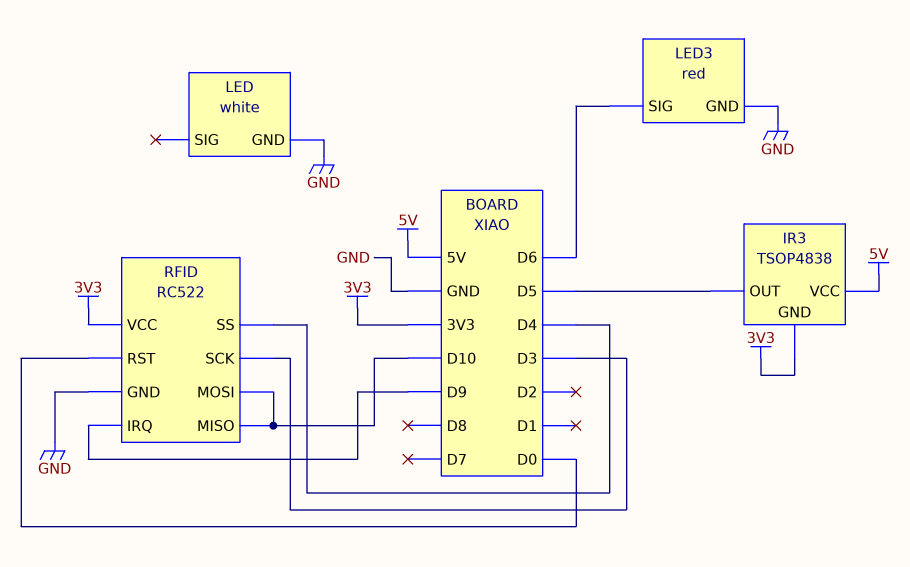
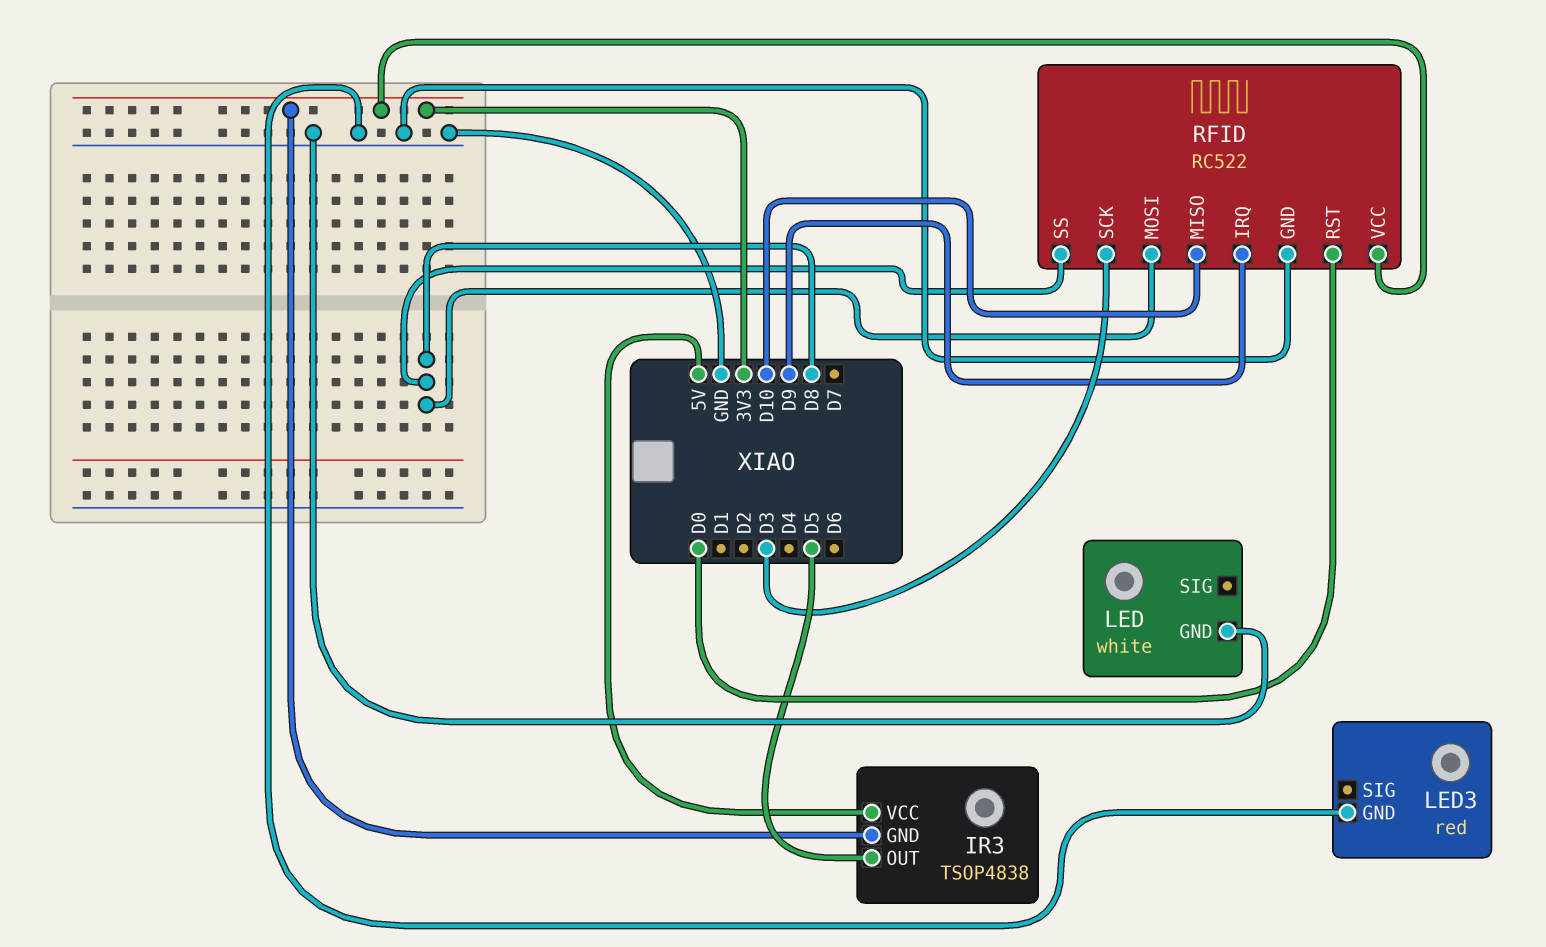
LED3 pin SIG: D6 -> none
RFID pin MOSI: D10 -> D8
RFID pin SS: D4 -> D8

